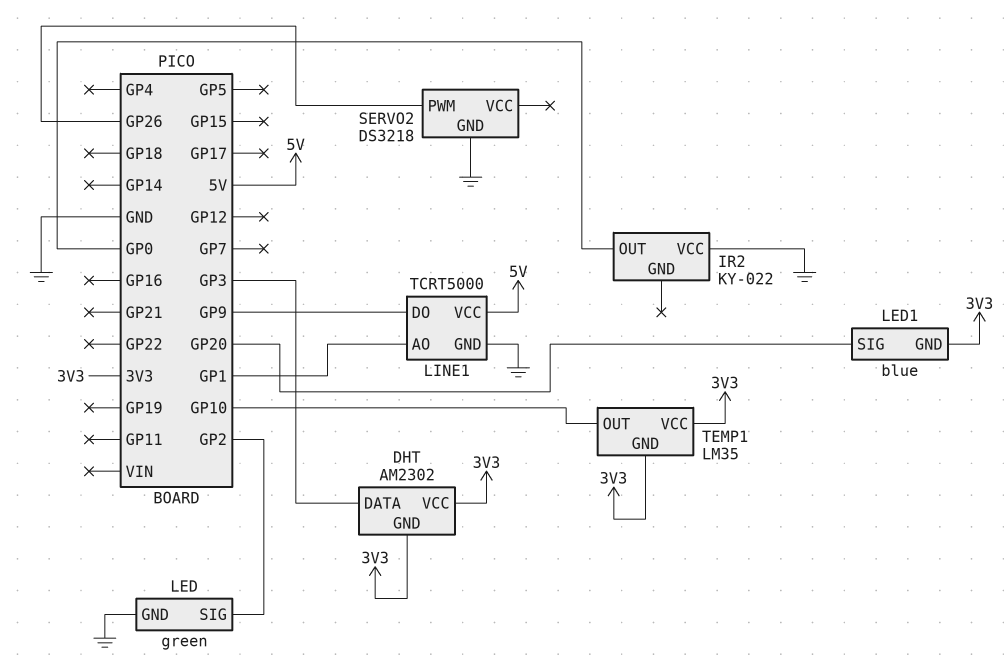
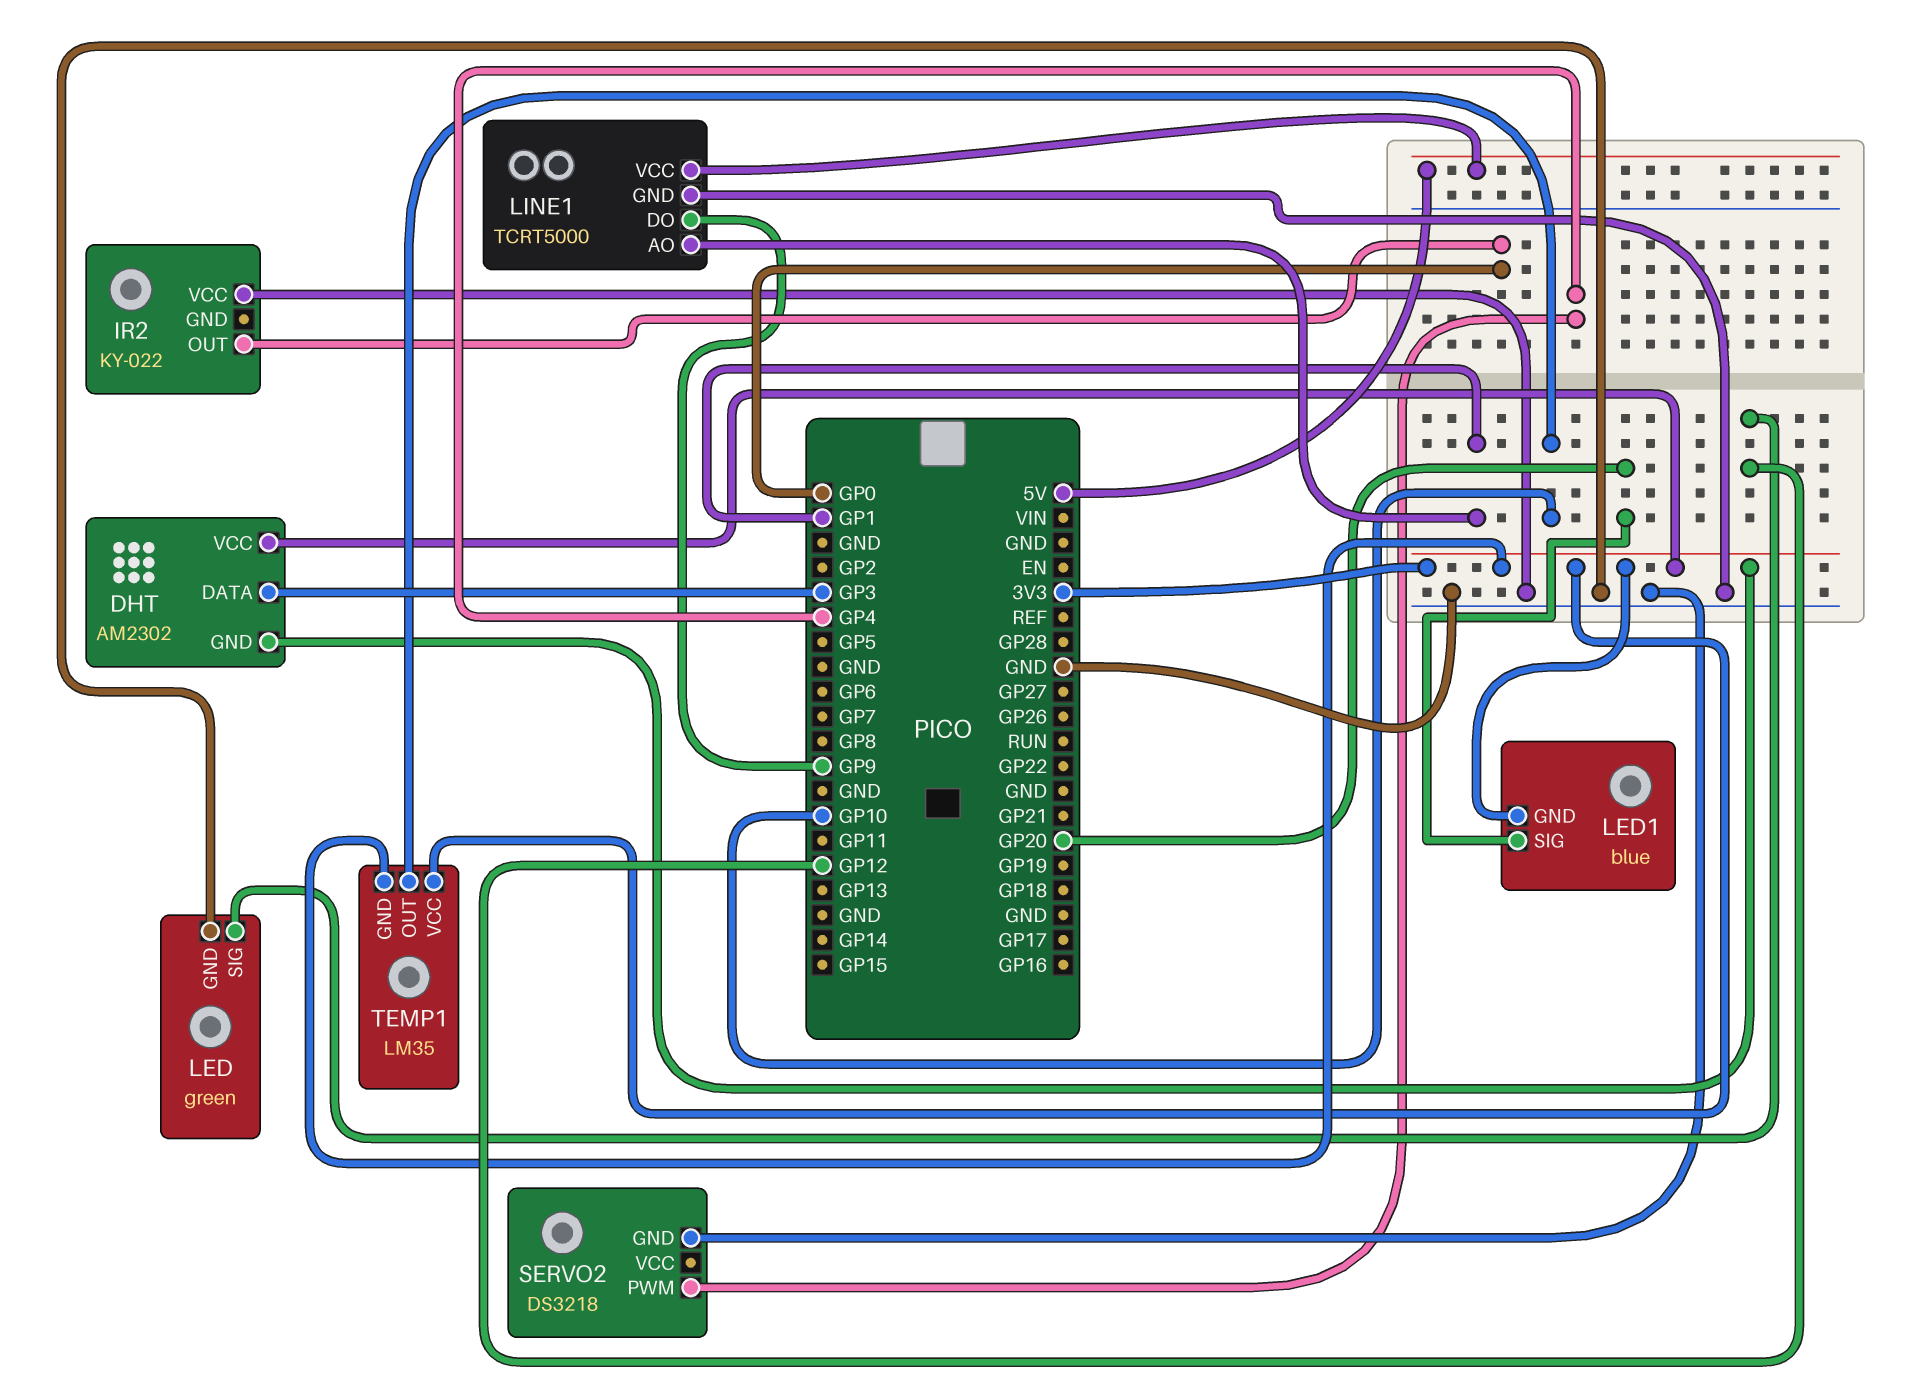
LED pin SIG: GP2 -> GP12
SERVO2 pin PWM: GP26 -> GP4

